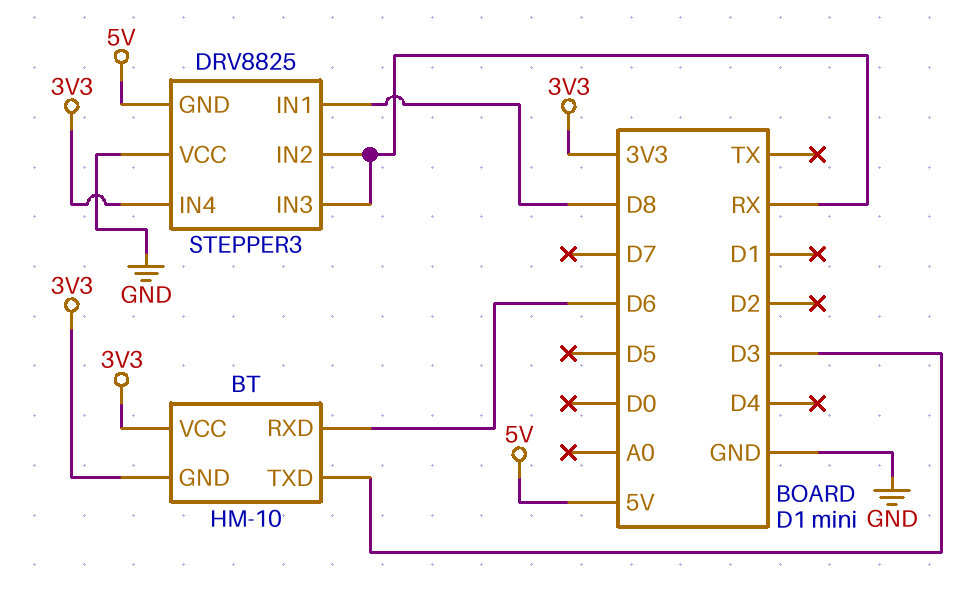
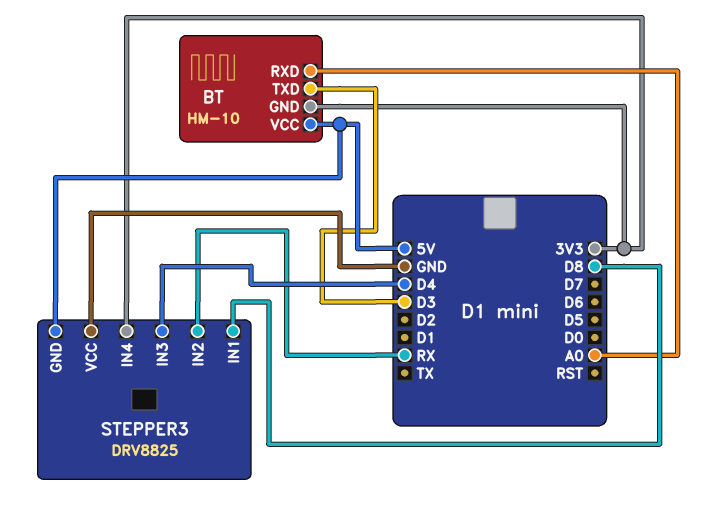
BT pin RXD: D6 -> A0
BT pin VCC: 3V3 -> 5V
STEPPER3 pin IN3: RX -> D4

